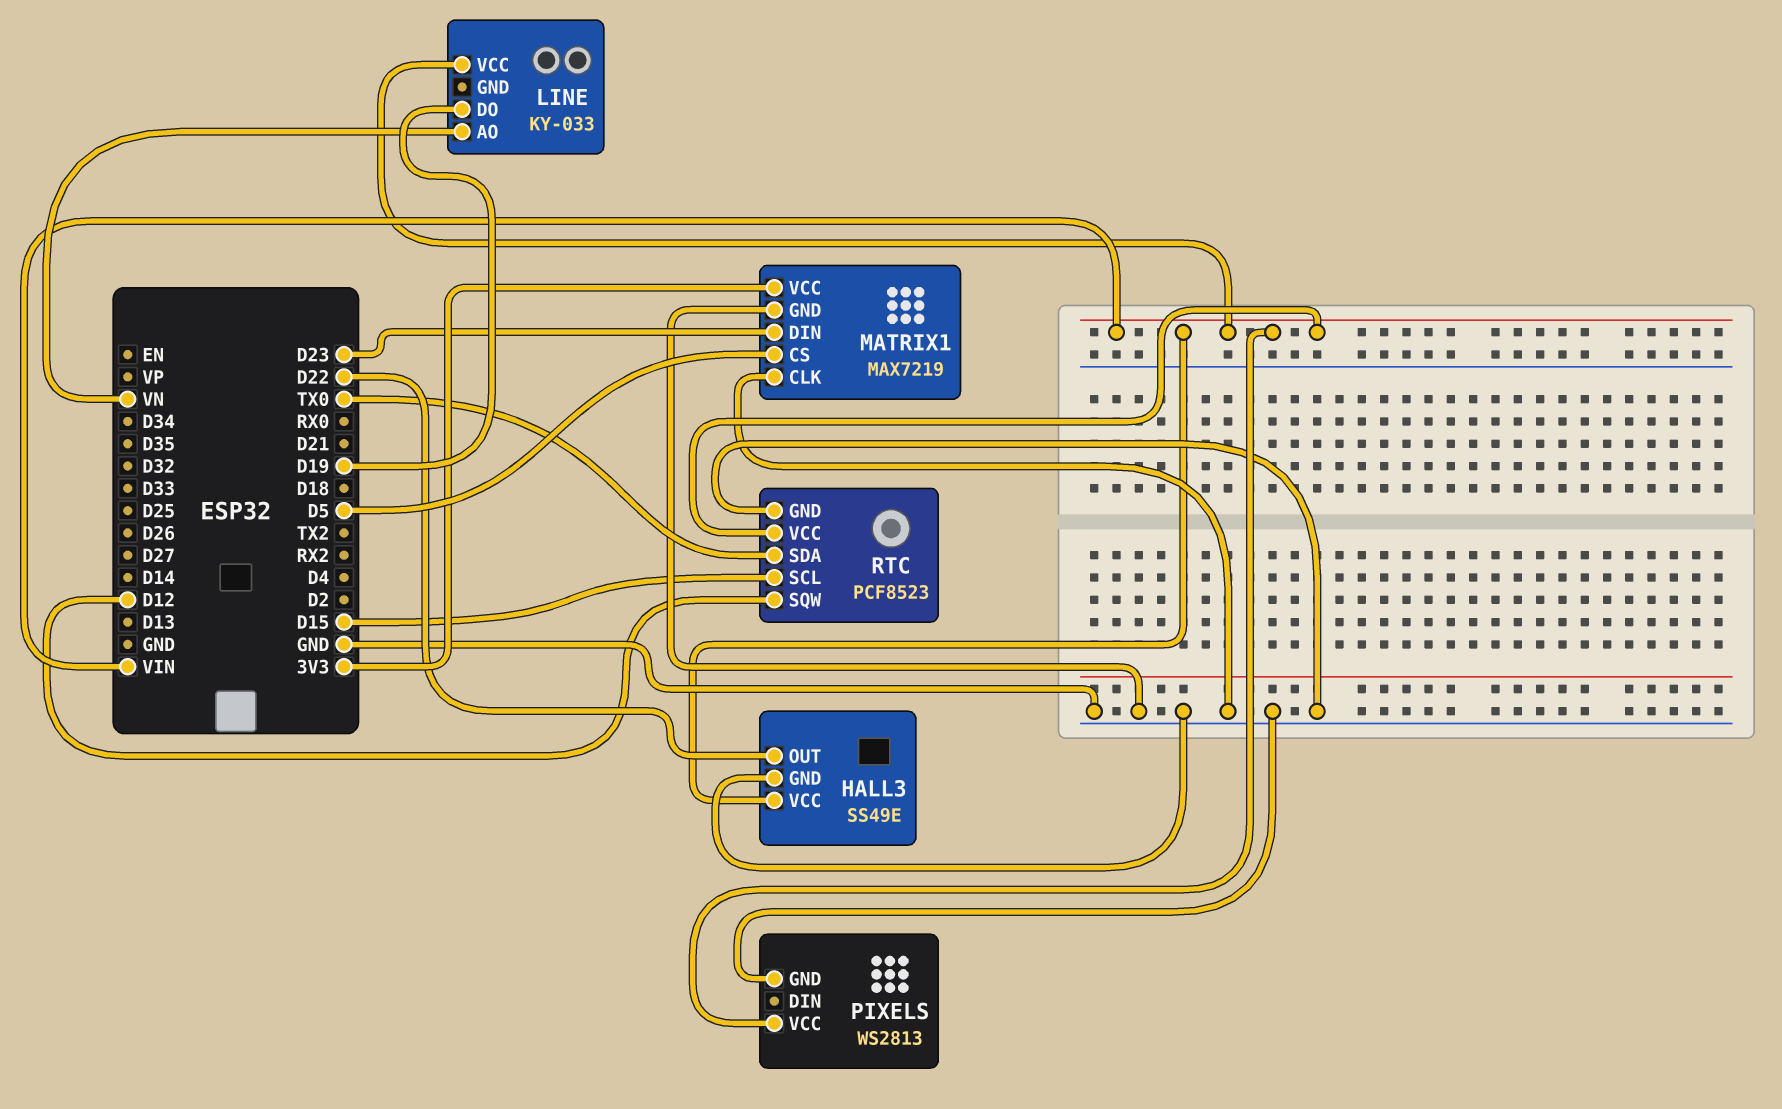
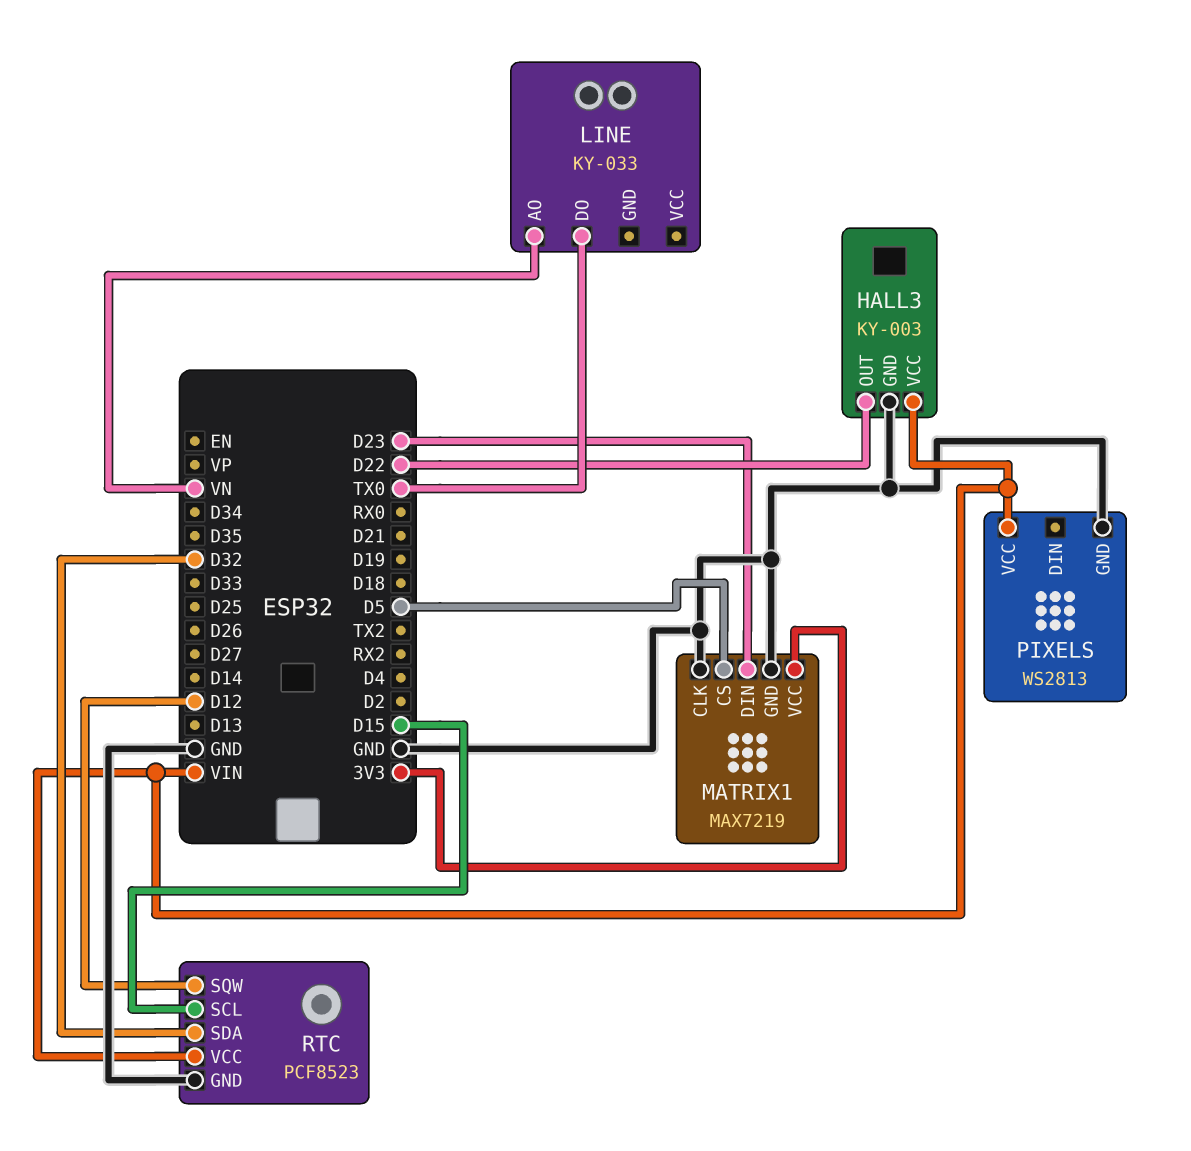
HALL3: SS49E -> KY-003
LINE pin DO: D19 -> TX0
LINE pin VCC: VIN -> none
RTC pin SDA: TX0 -> D32

